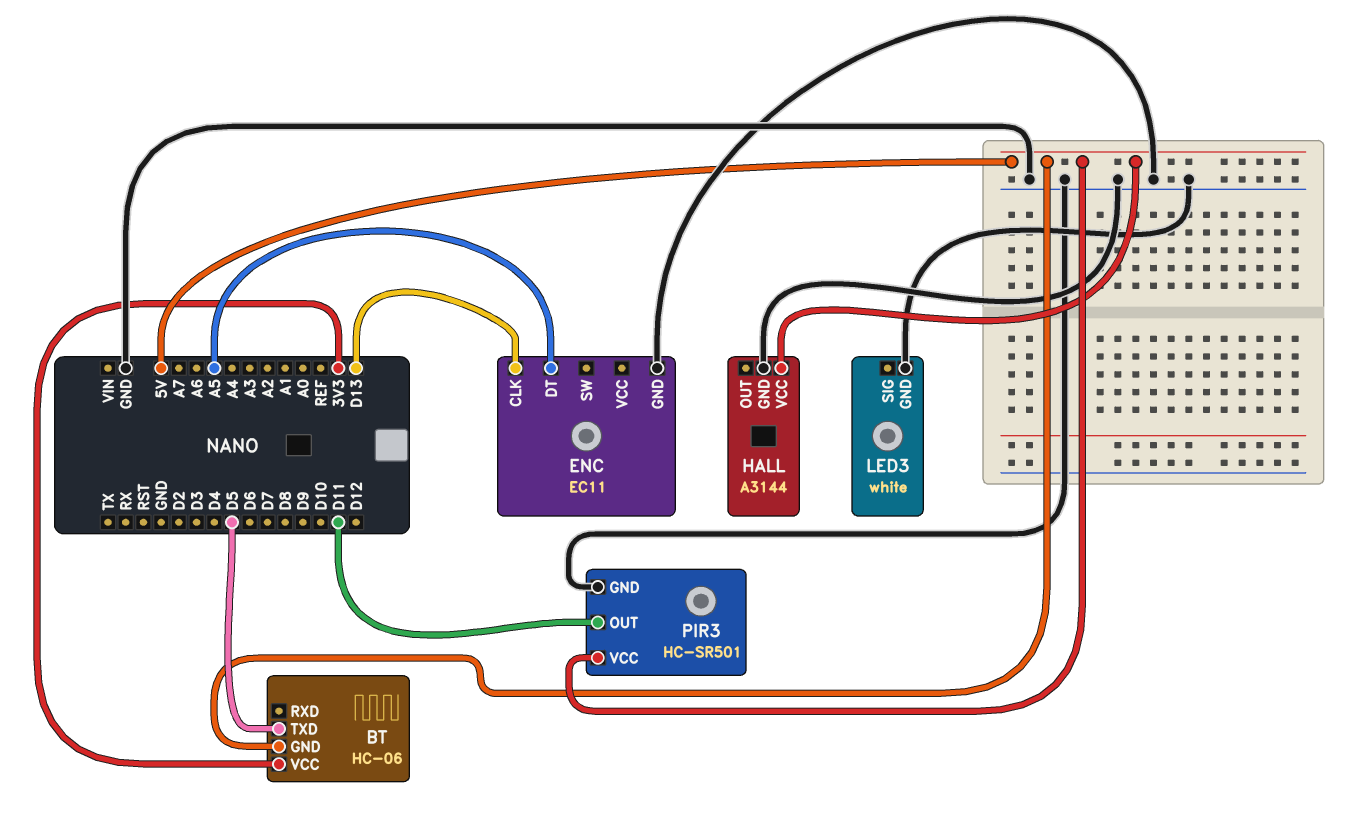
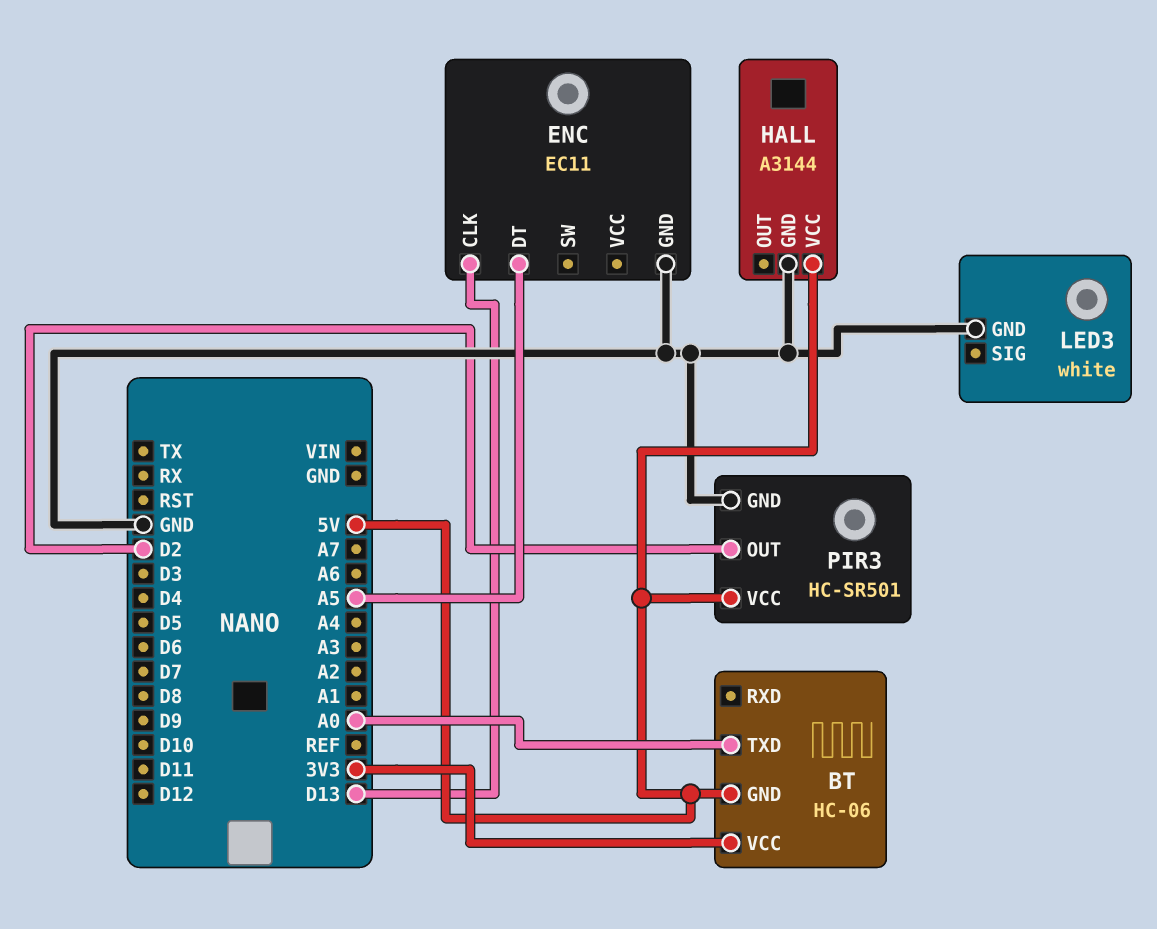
BT pin TXD: D5 -> A0
PIR3 pin OUT: D11 -> D2

